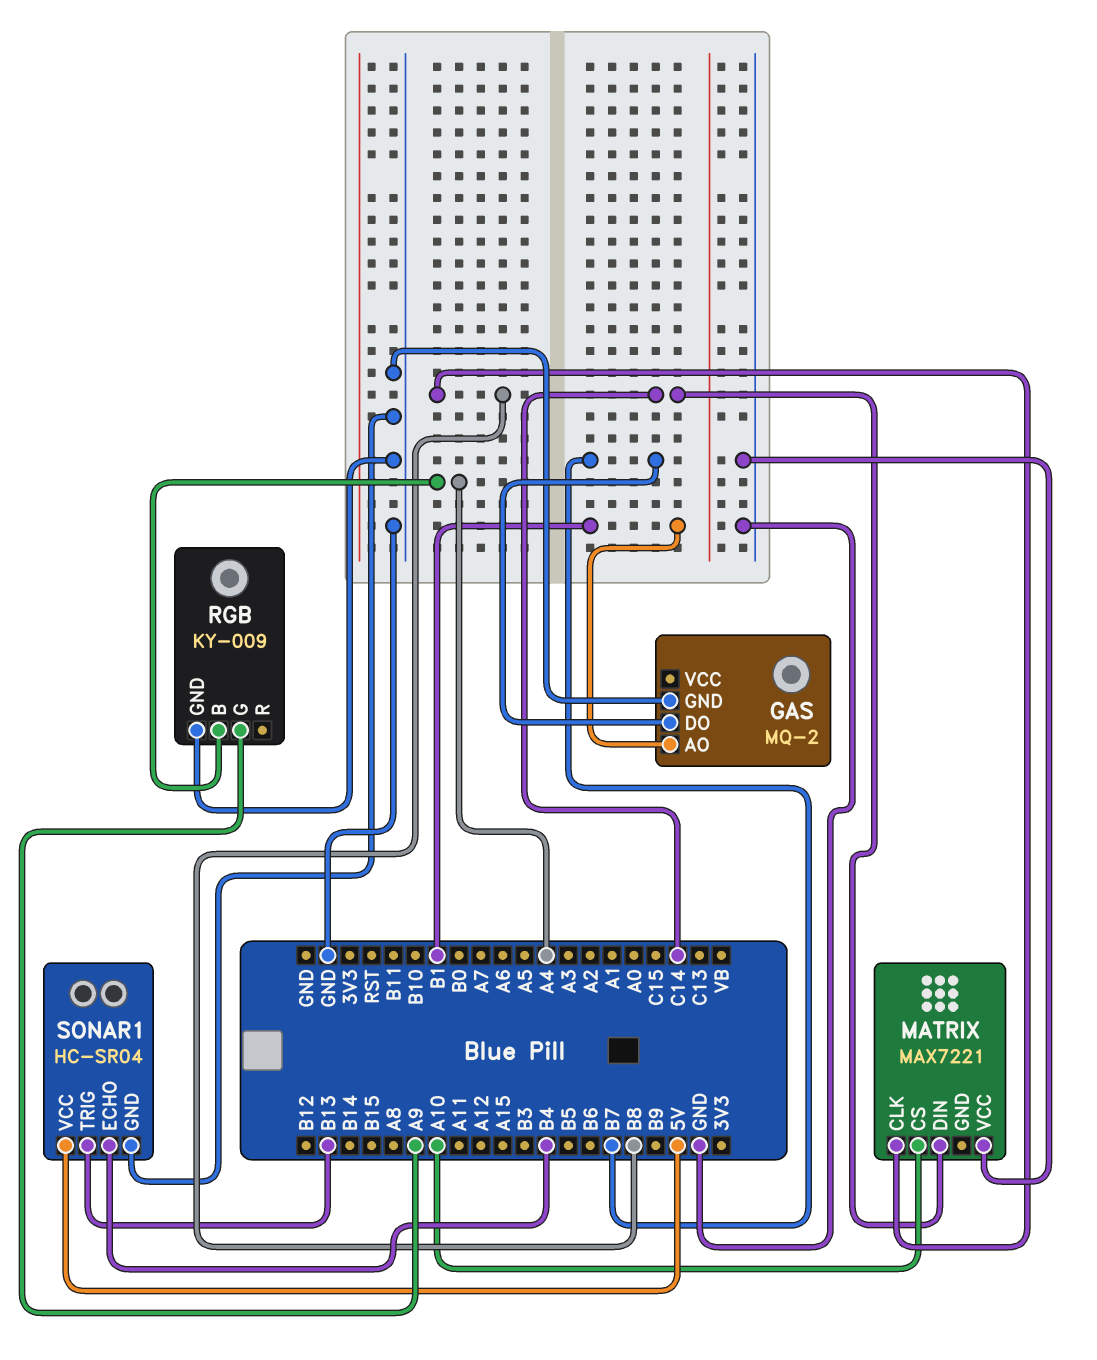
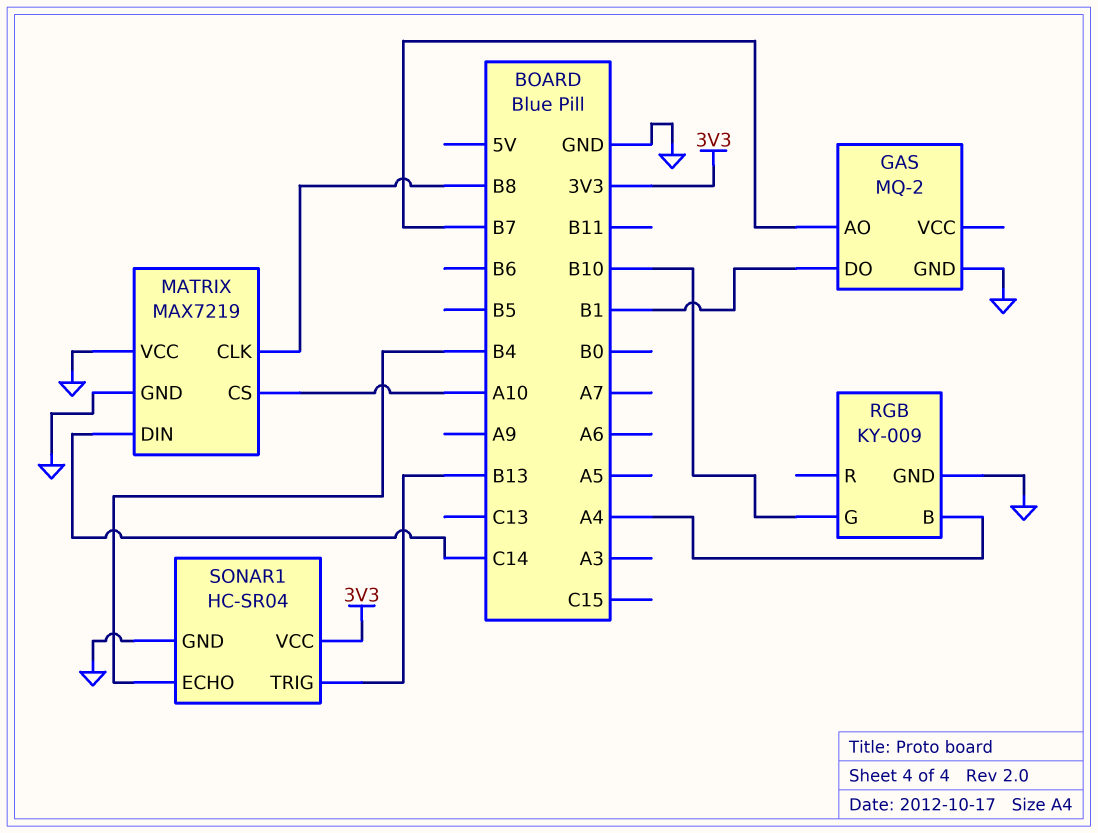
GAS pin AO: B1 -> B7
GAS pin DO: B7 -> B1
MATRIX: MAX7221 -> MAX7219
MATRIX pin GND: none -> GND
RGB pin G: A9 -> B10
SONAR1 pin VCC: 5V -> 3V3

